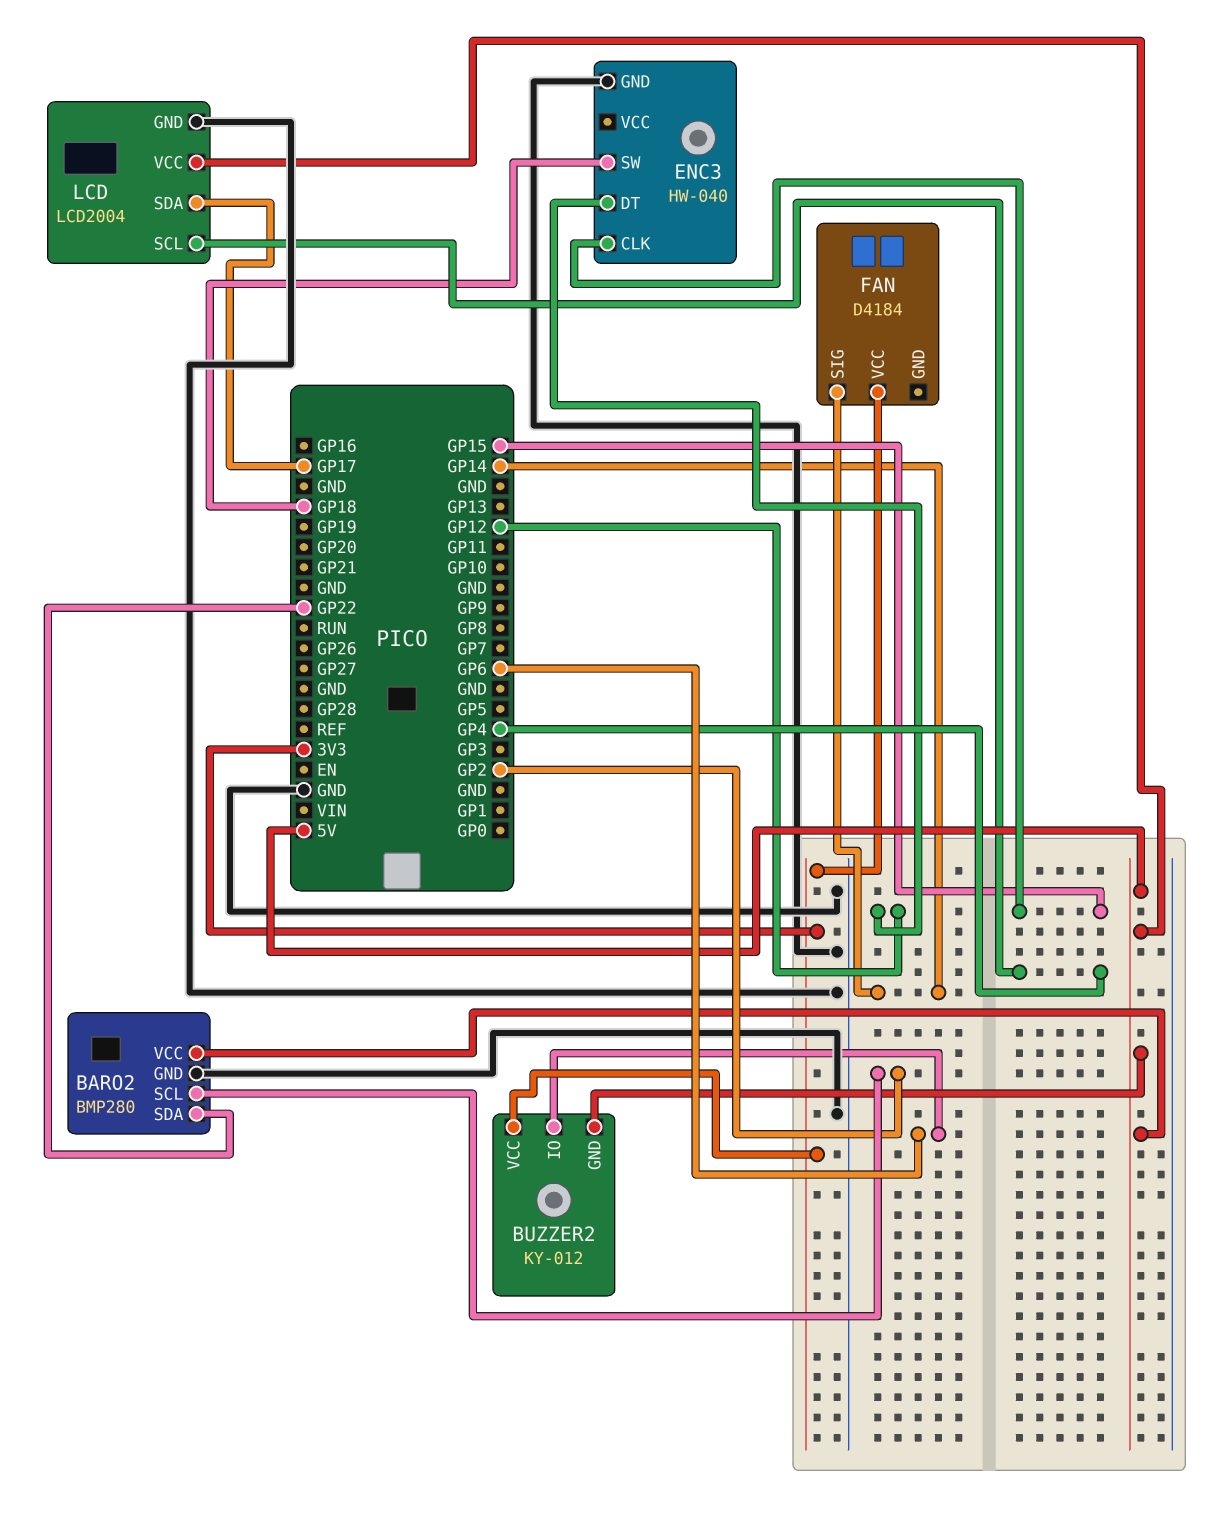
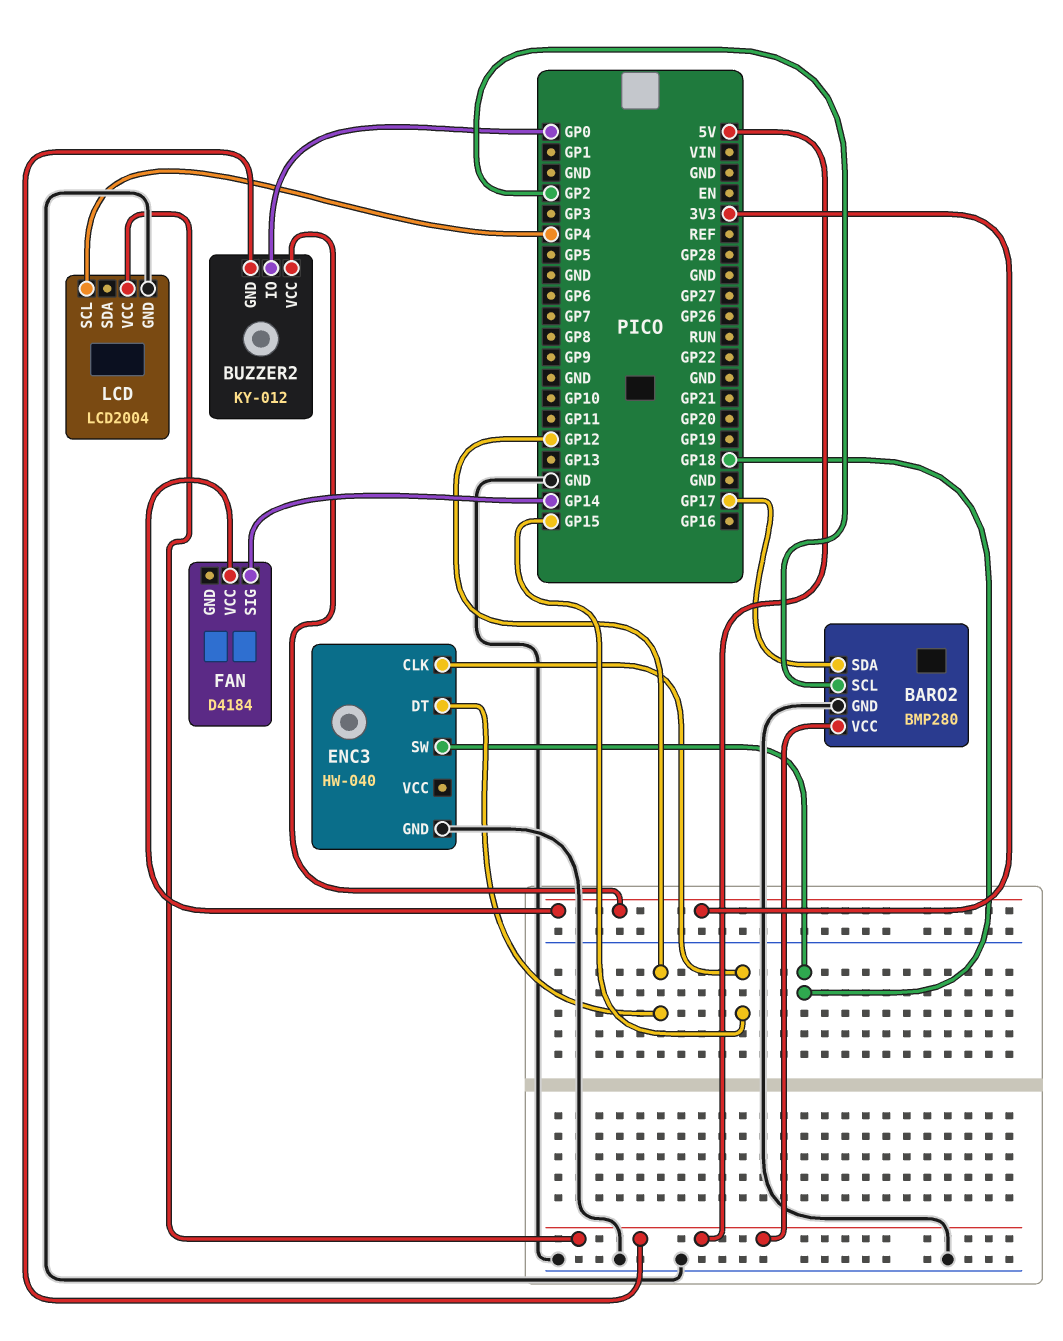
BARO2 pin SDA: GP22 -> GP17
BUZZER2 pin IO: GP6 -> GP0
LCD pin SDA: GP17 -> none

